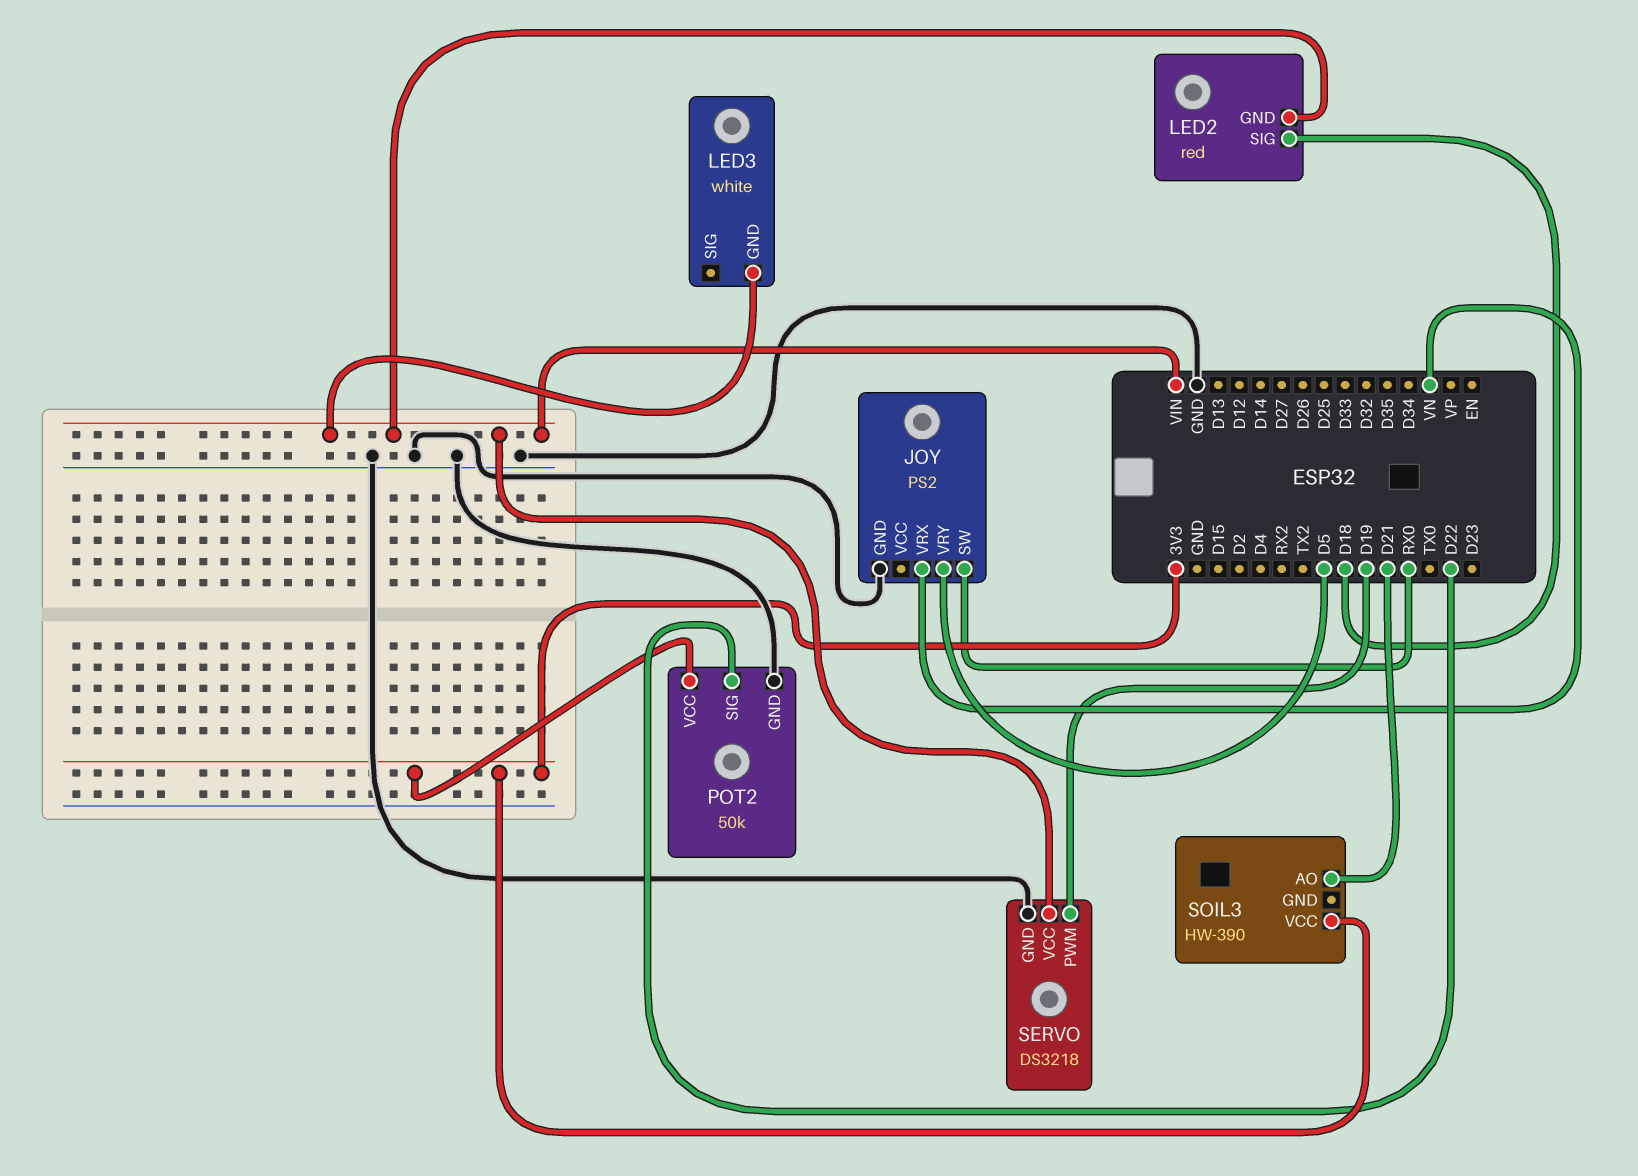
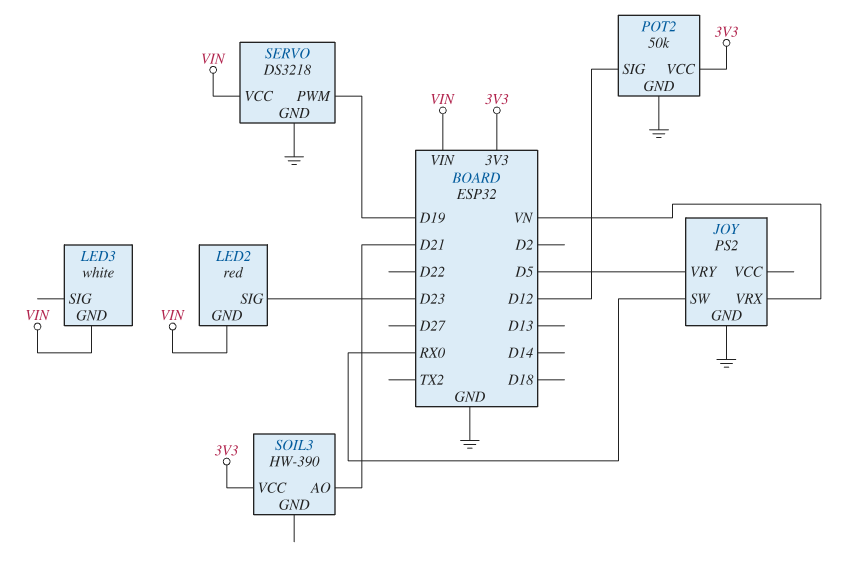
LED2 pin SIG: D18 -> D23
POT2 pin SIG: D22 -> D12

